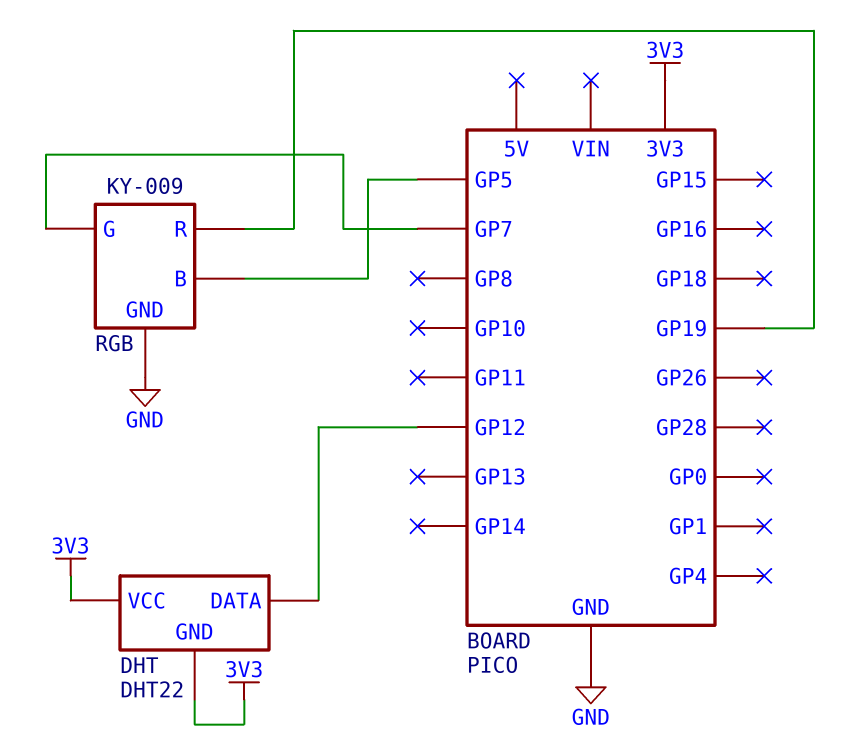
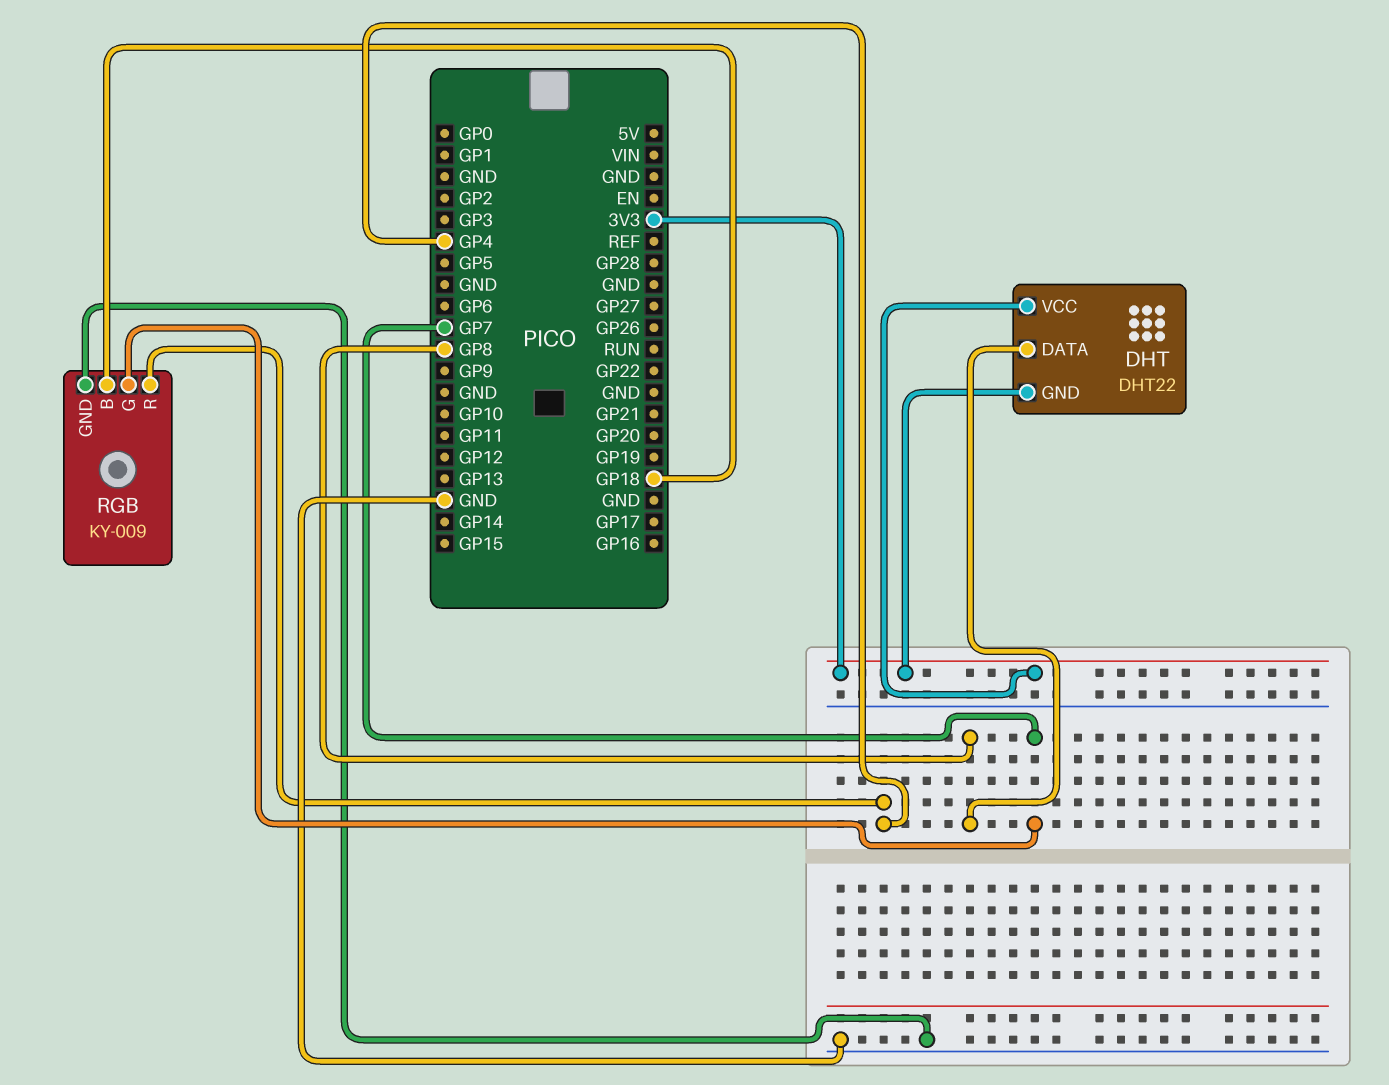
DHT pin DATA: GP12 -> GP8
RGB pin B: GP5 -> GP18
RGB pin R: GP19 -> GP4

